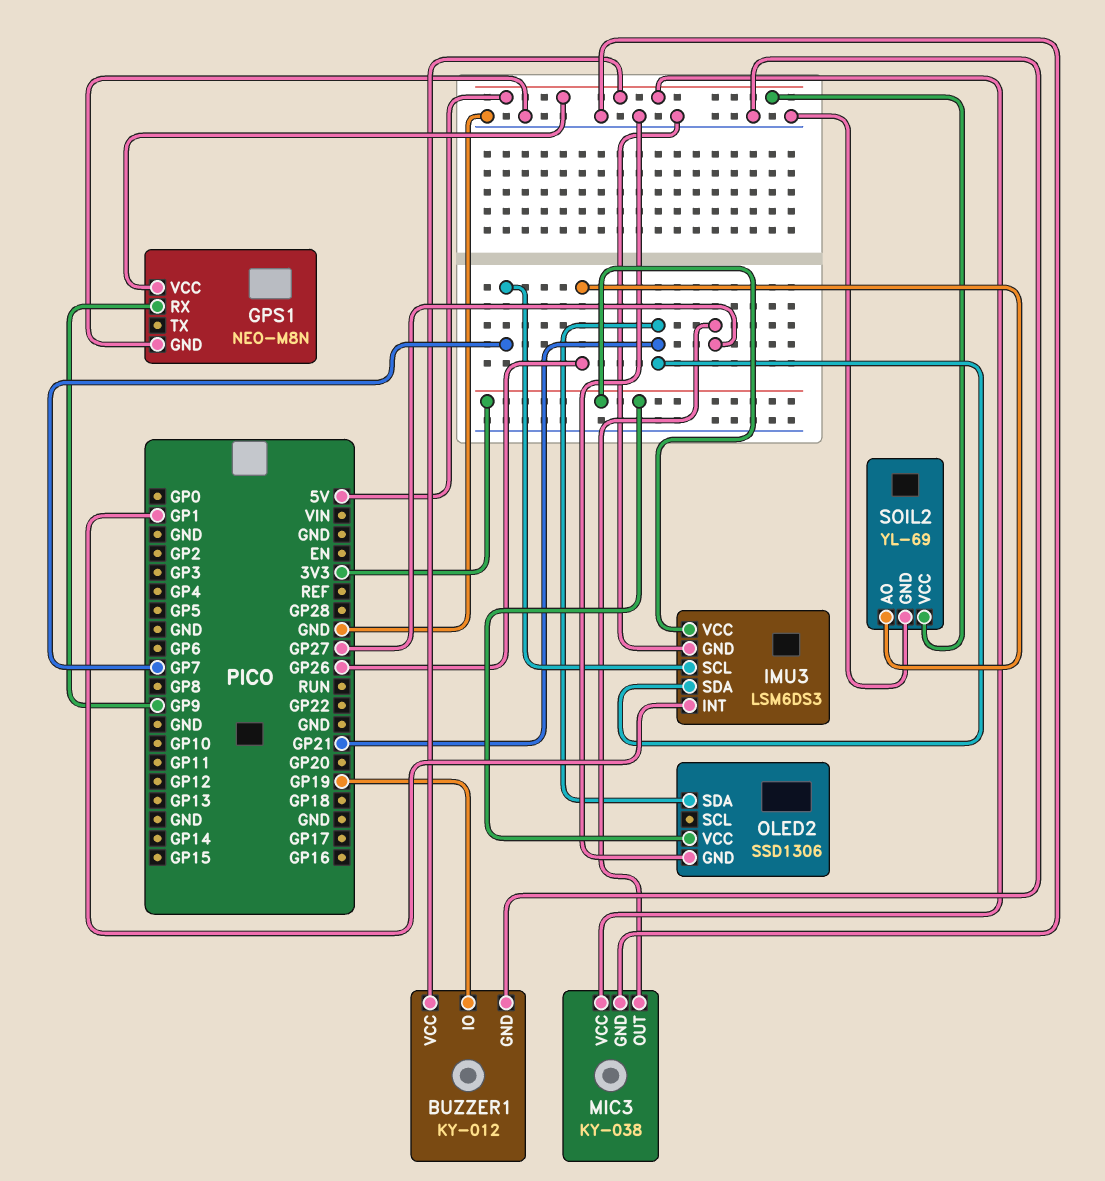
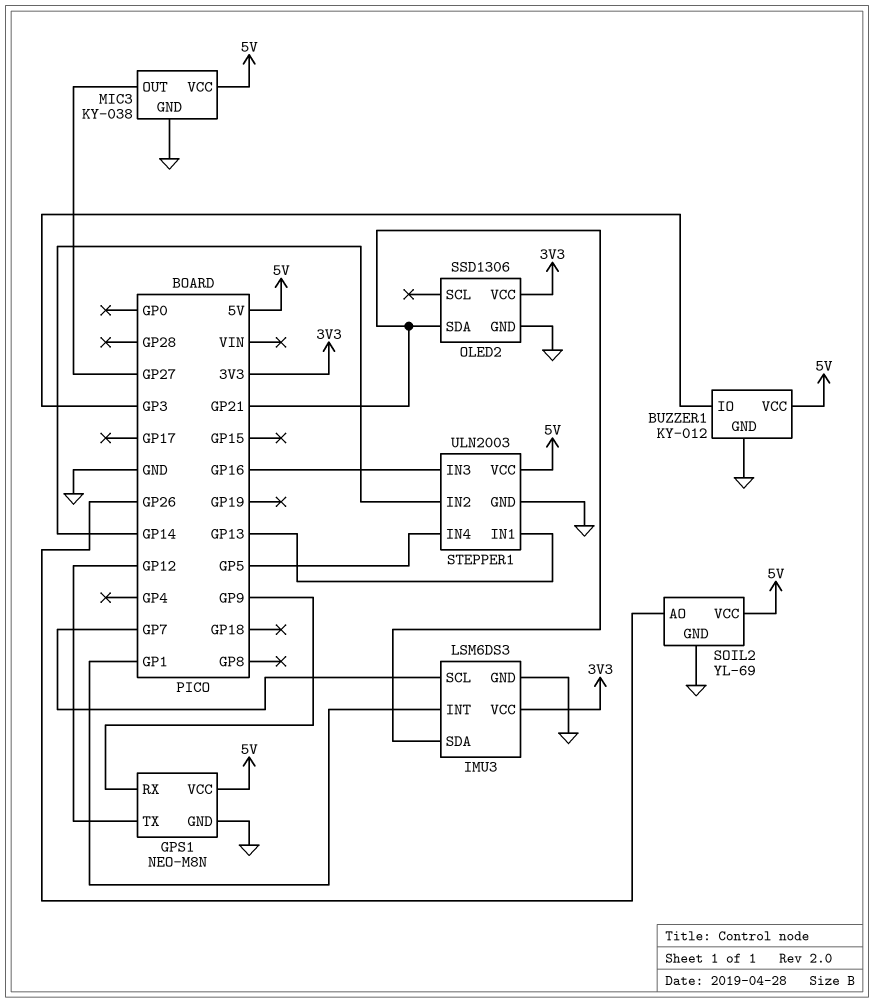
BUZZER1 pin IO: GP19 -> GP3
GPS1 pin TX: none -> GP12
STEPPER1: none -> ULN2003
STEPPER1 pin GND: none -> GND
STEPPER1 pin IN1: none -> GP13
STEPPER1 pin IN2: none -> GP14
STEPPER1 pin IN3: none -> GP16
STEPPER1 pin IN4: none -> GP5
STEPPER1 pin VCC: none -> 5V

